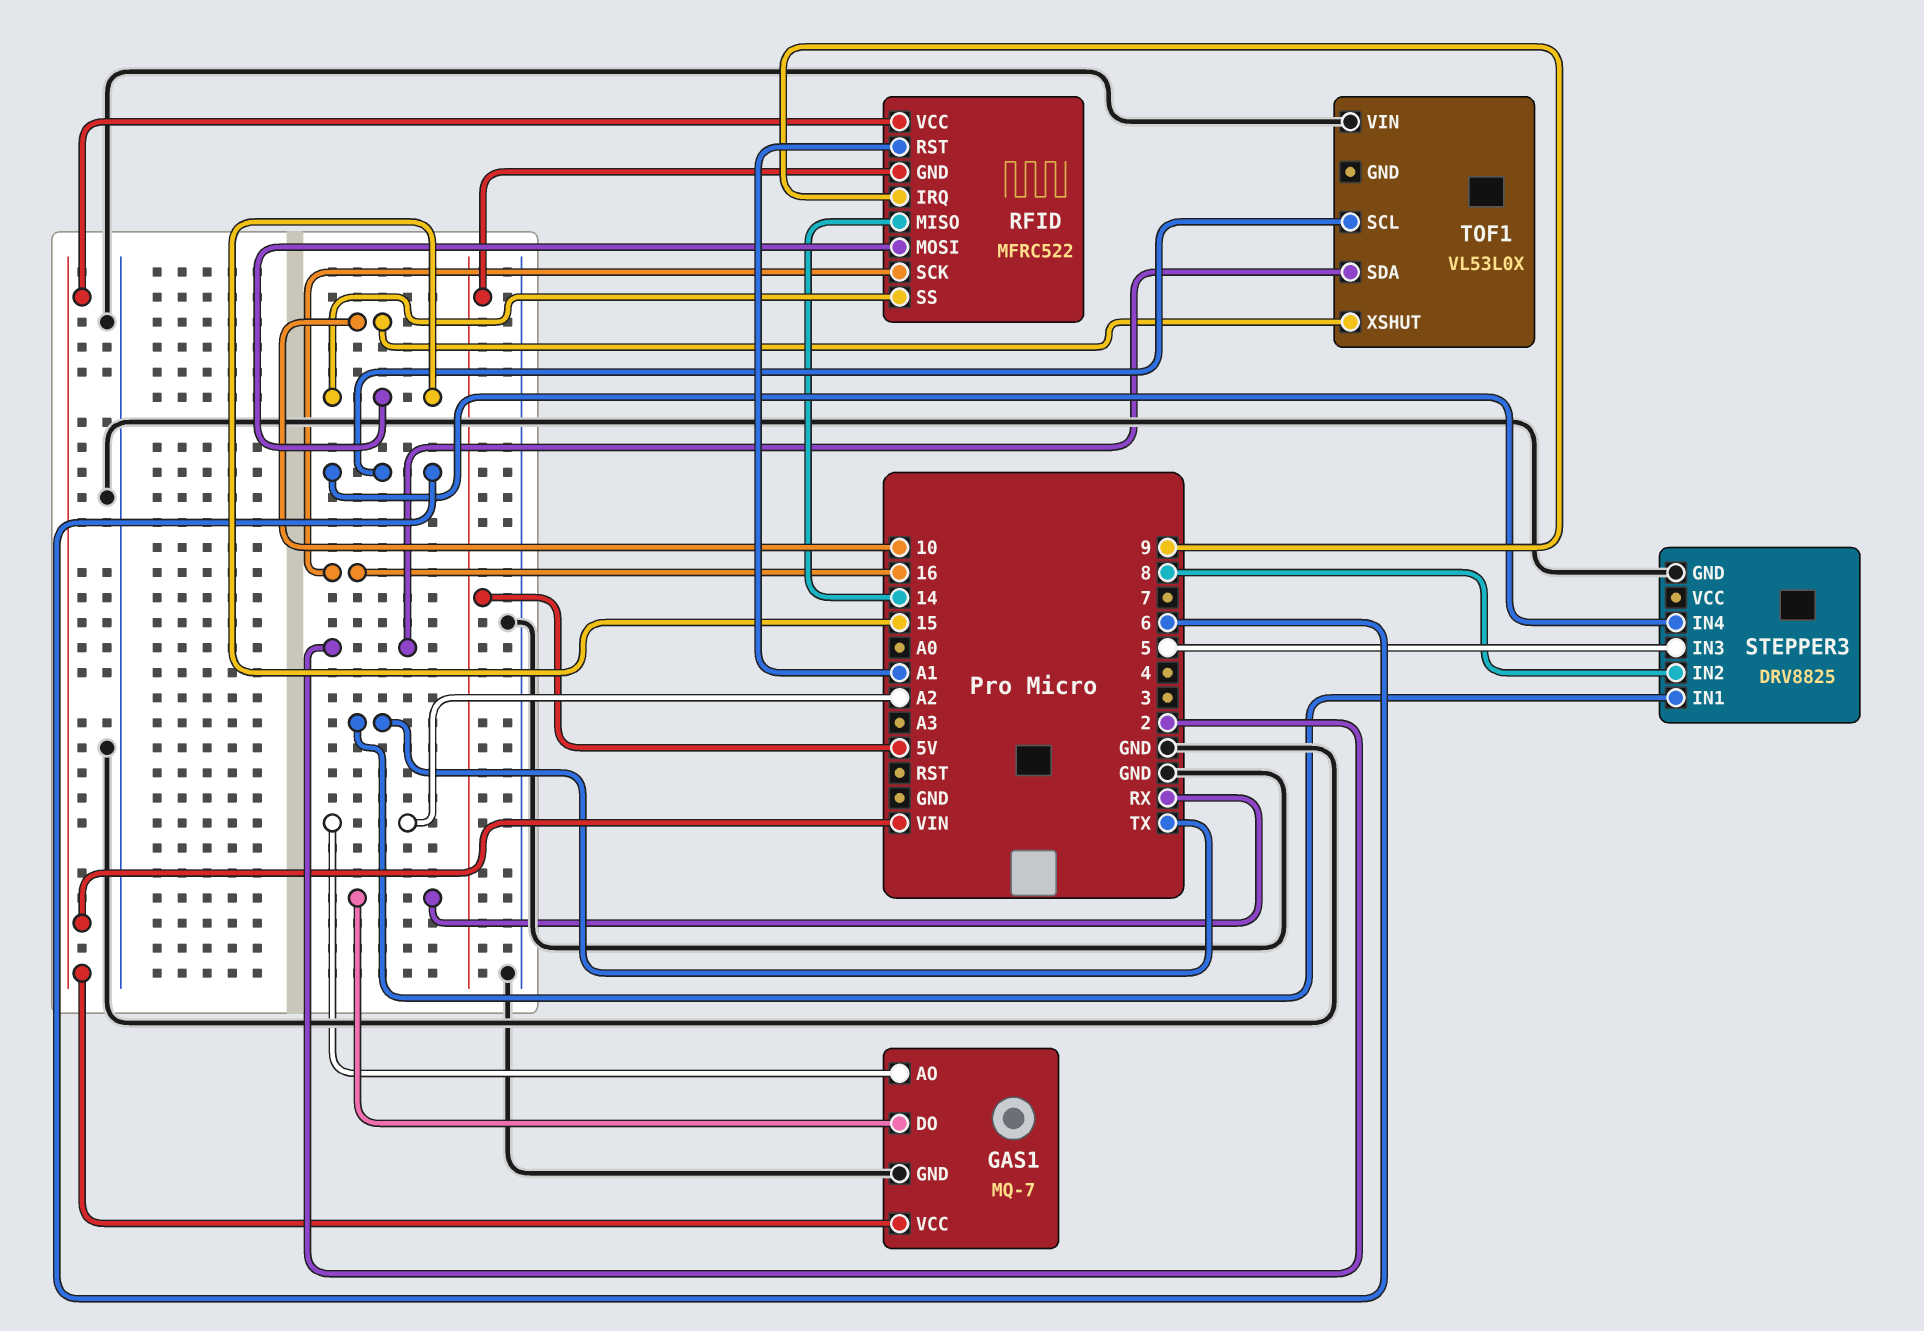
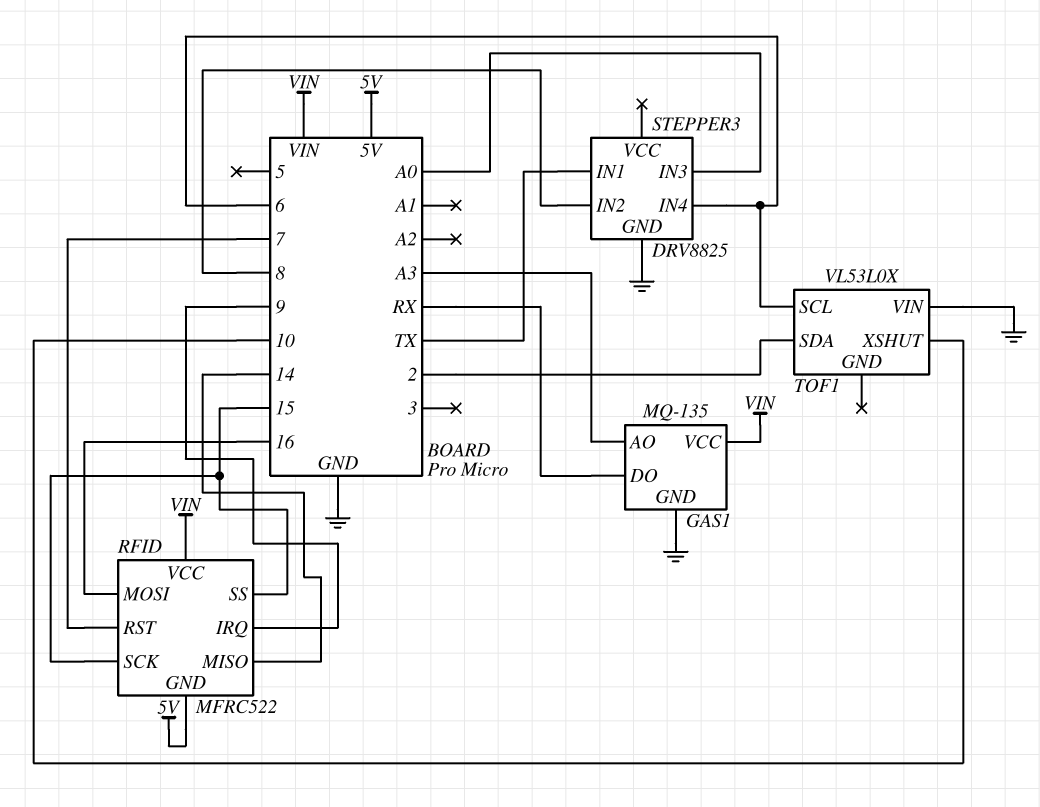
GAS1: MQ-7 -> MQ-135
GAS1 pin AO: A2 -> A3
RFID pin MOSI: 15 -> 16
RFID pin RST: A1 -> 7
RFID pin SCK: 16 -> 15
STEPPER3 pin IN3: 5 -> A0

